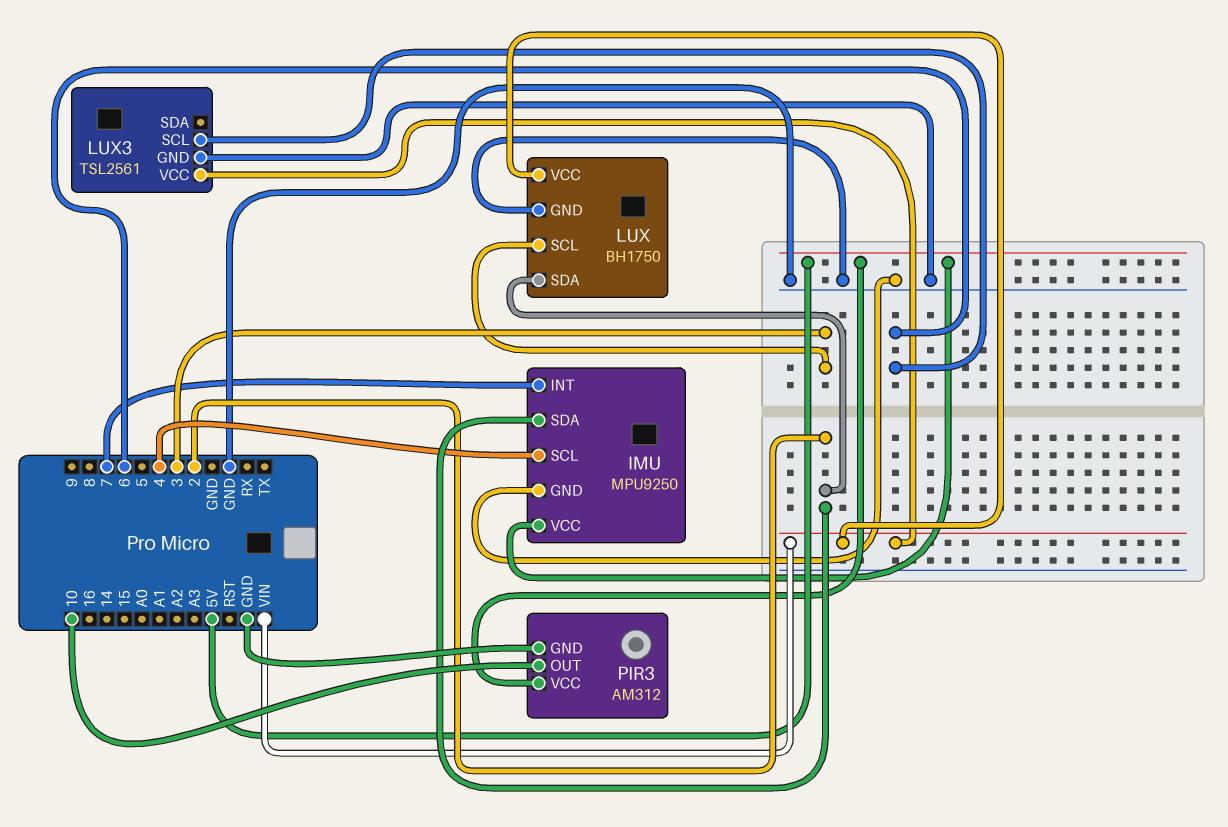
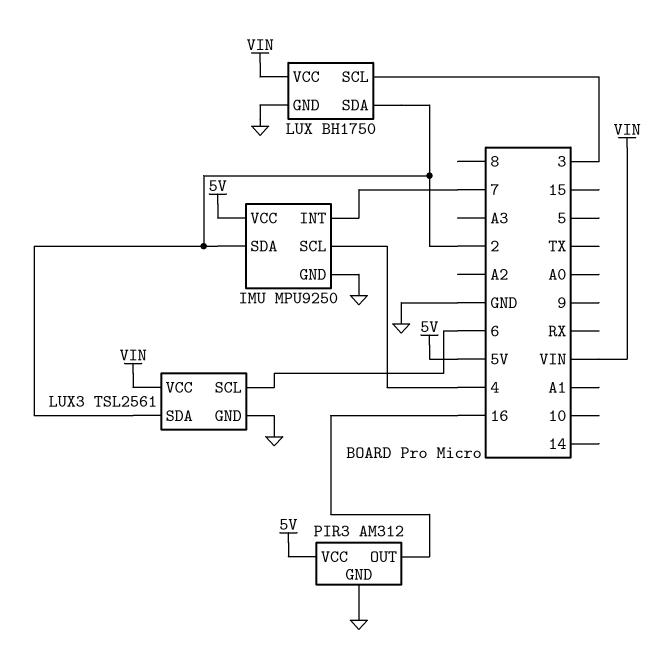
LUX3 pin SDA: none -> 2
PIR3 pin OUT: 10 -> 16

